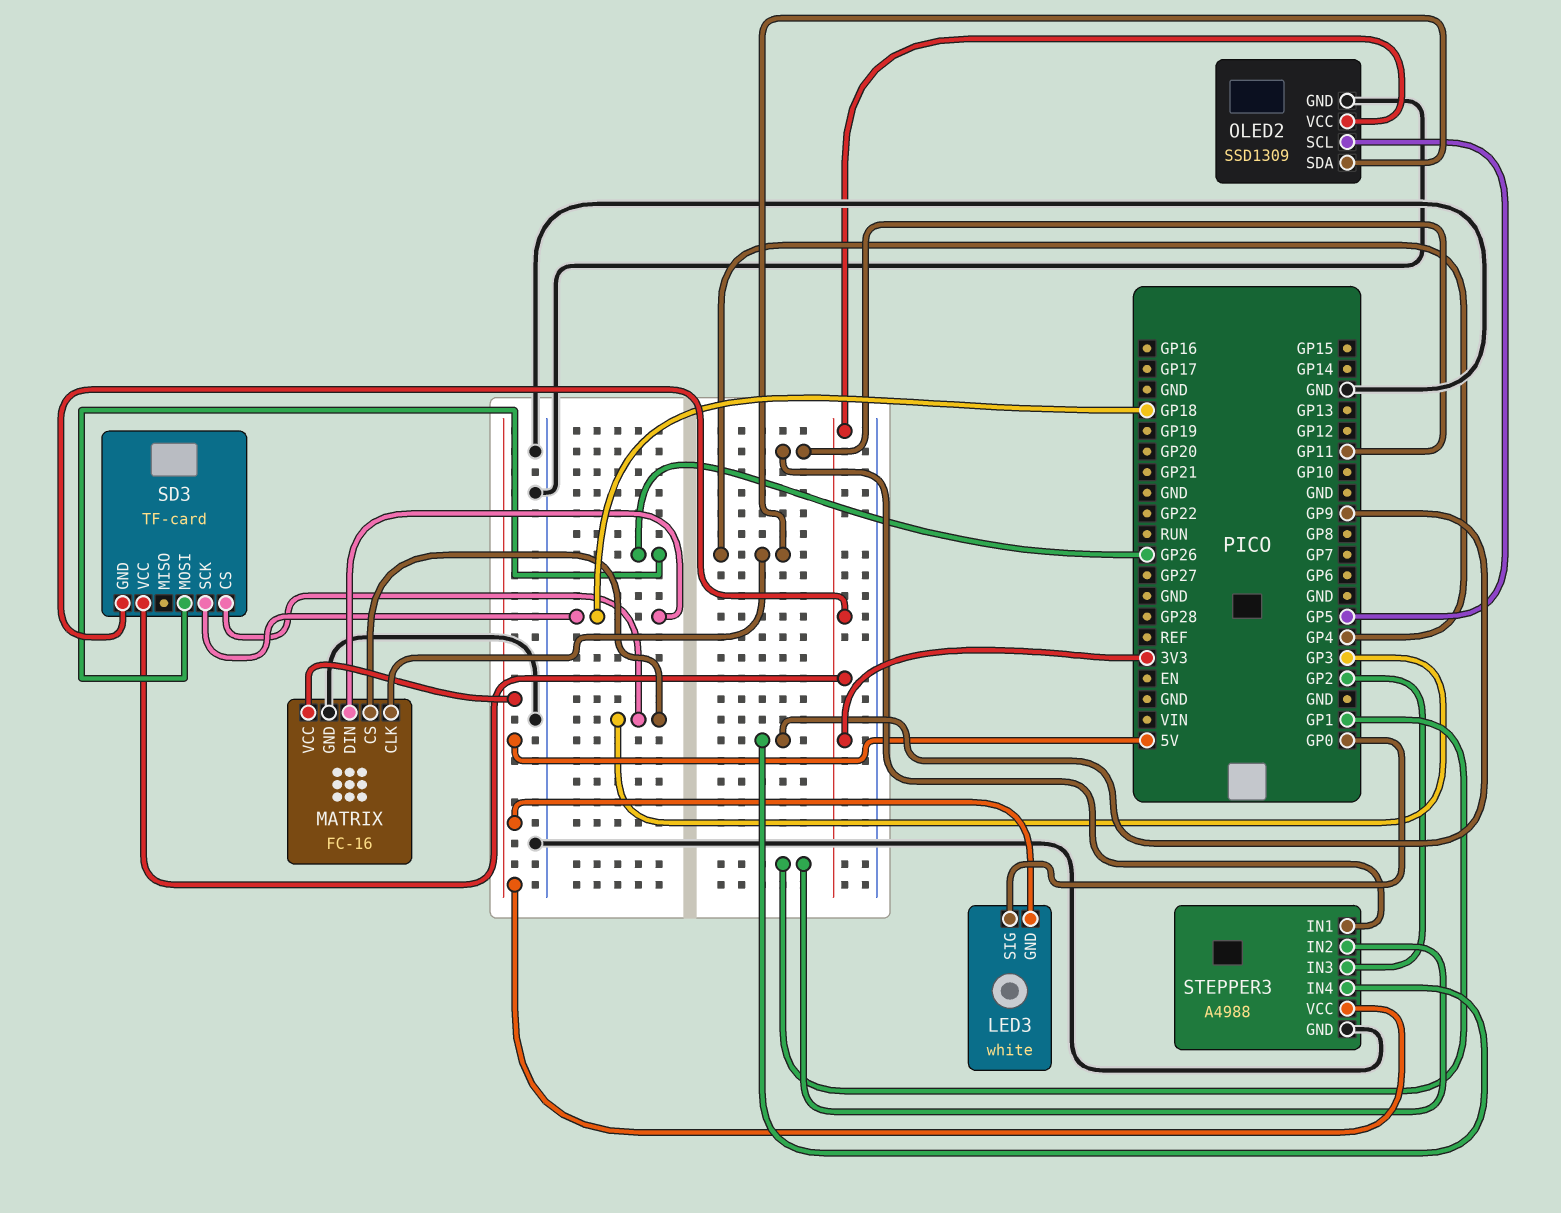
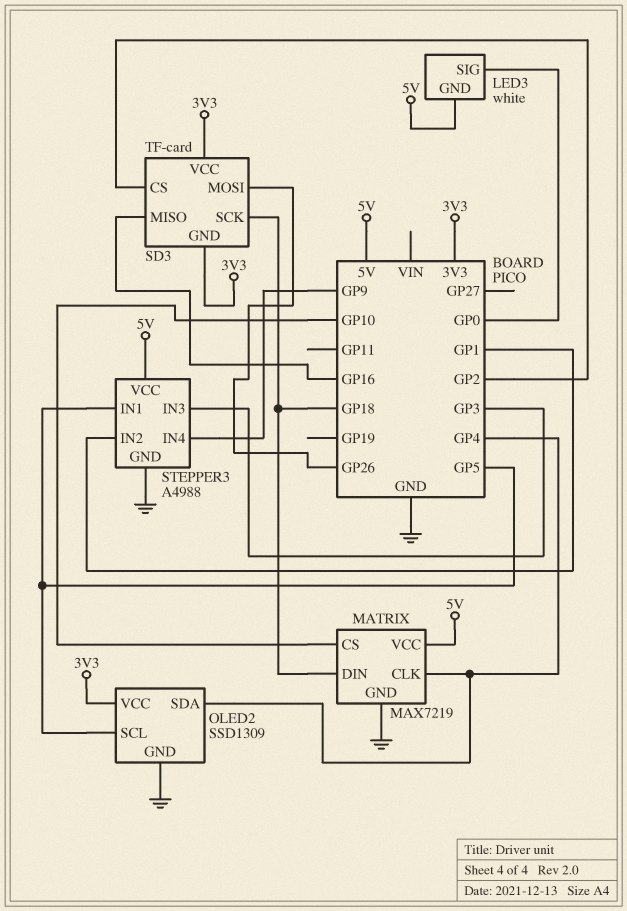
MATRIX: FC-16 -> MAX7219
MATRIX pin CS: GP3 -> GP10
SD3 pin CS: GP3 -> GP2
SD3 pin MISO: none -> GP16
STEPPER3 pin IN1: GP11 -> GP5
STEPPER3 pin IN3: GP2 -> GP3

